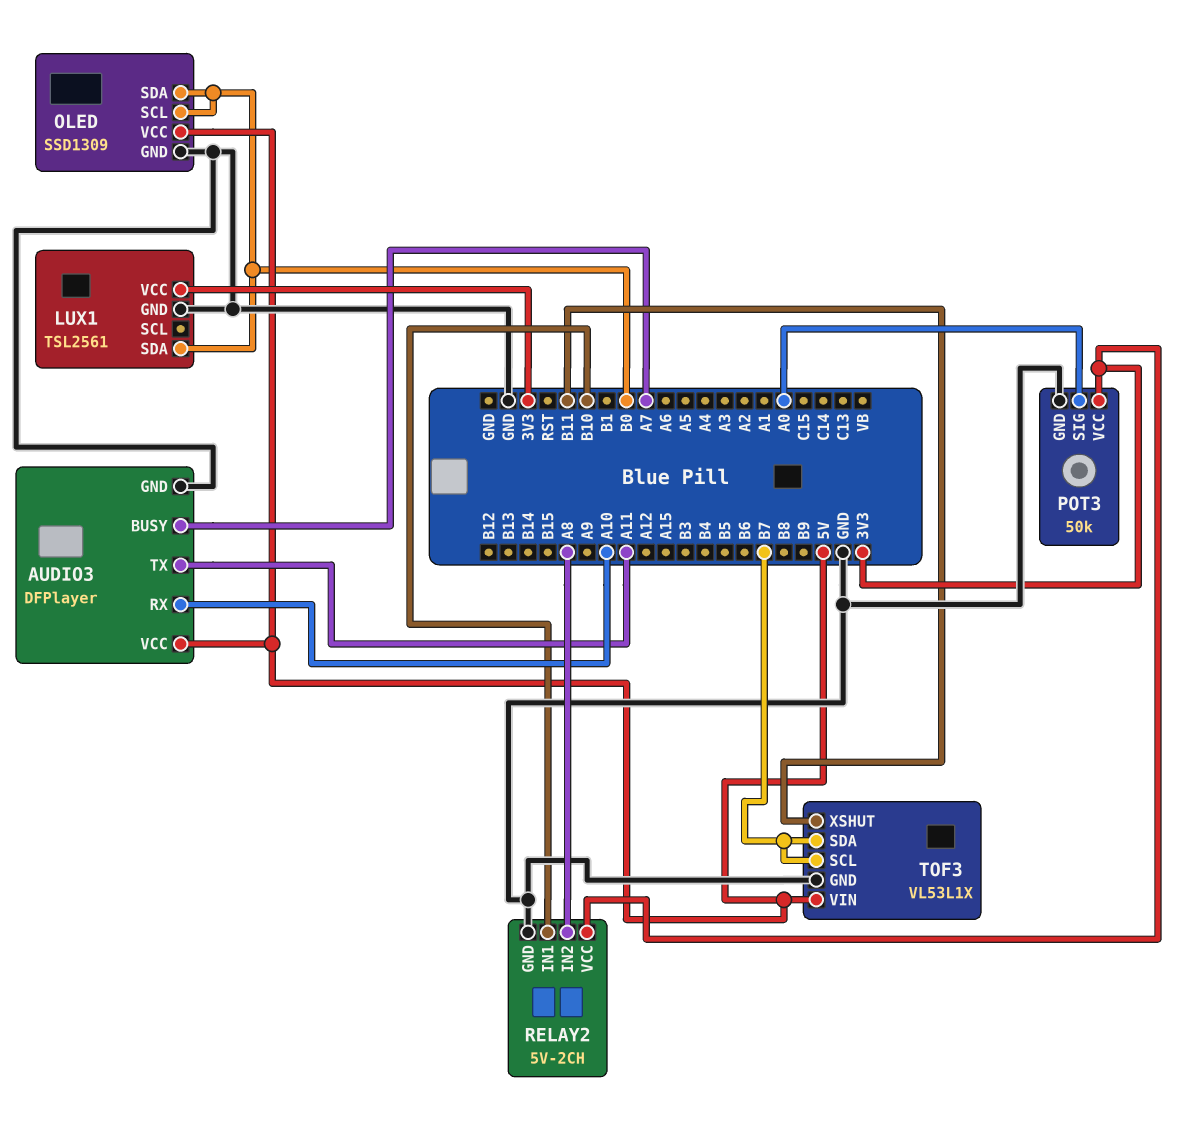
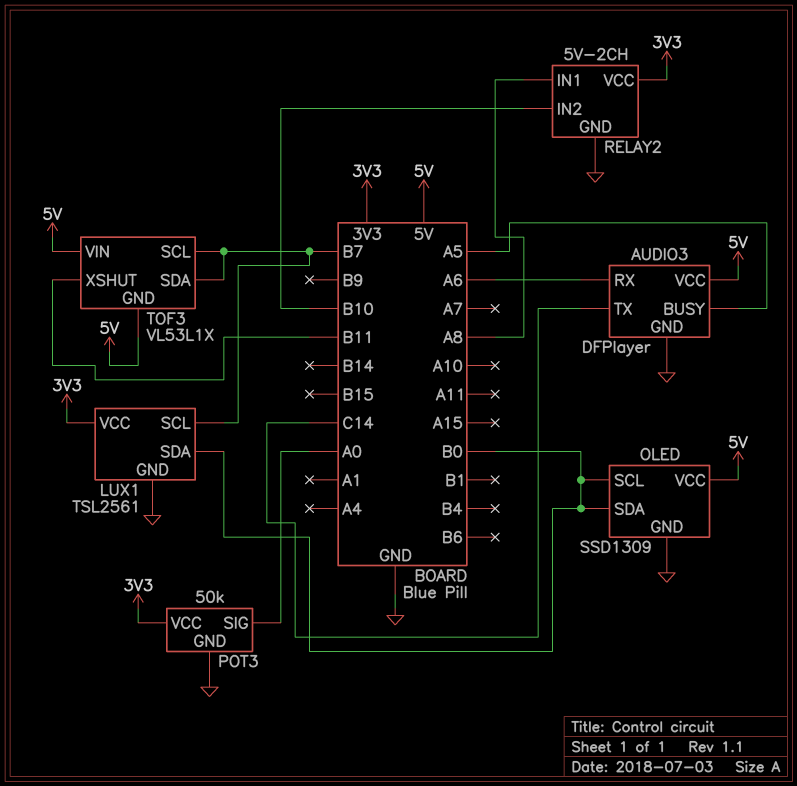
AUDIO3 pin BUSY: A7 -> A5
AUDIO3 pin RX: A10 -> A6
AUDIO3 pin TX: A11 -> C14
LUX1 pin SCL: none -> B7
RELAY2 pin IN1: B10 -> A8
RELAY2 pin IN2: A8 -> B10
TOF3 pin GND: GND -> 5V

